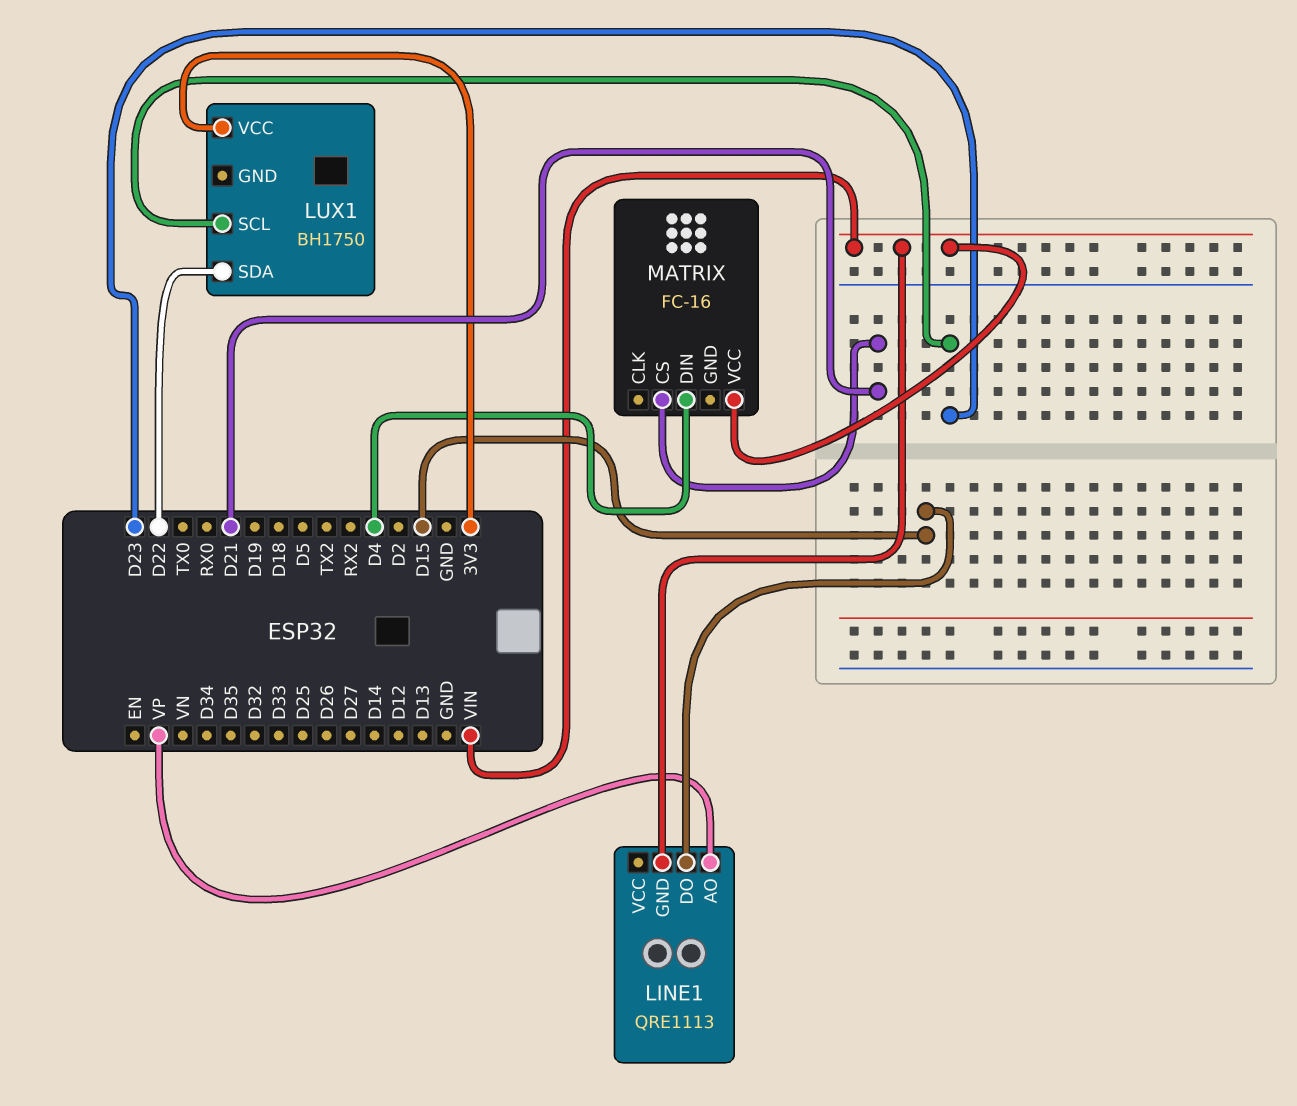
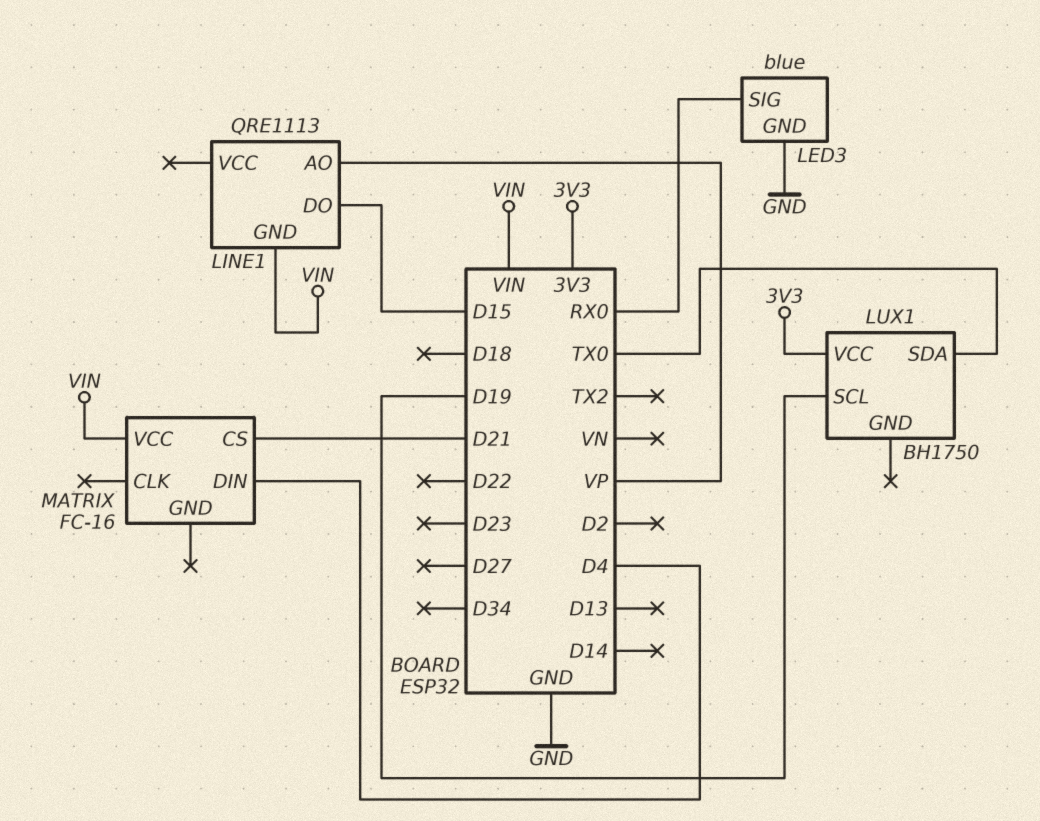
LED3: none -> blue
LED3 pin GND: none -> GND
LED3 pin SIG: none -> RX0
LUX1 pin SCL: D23 -> D19
LUX1 pin SDA: D22 -> TX0

